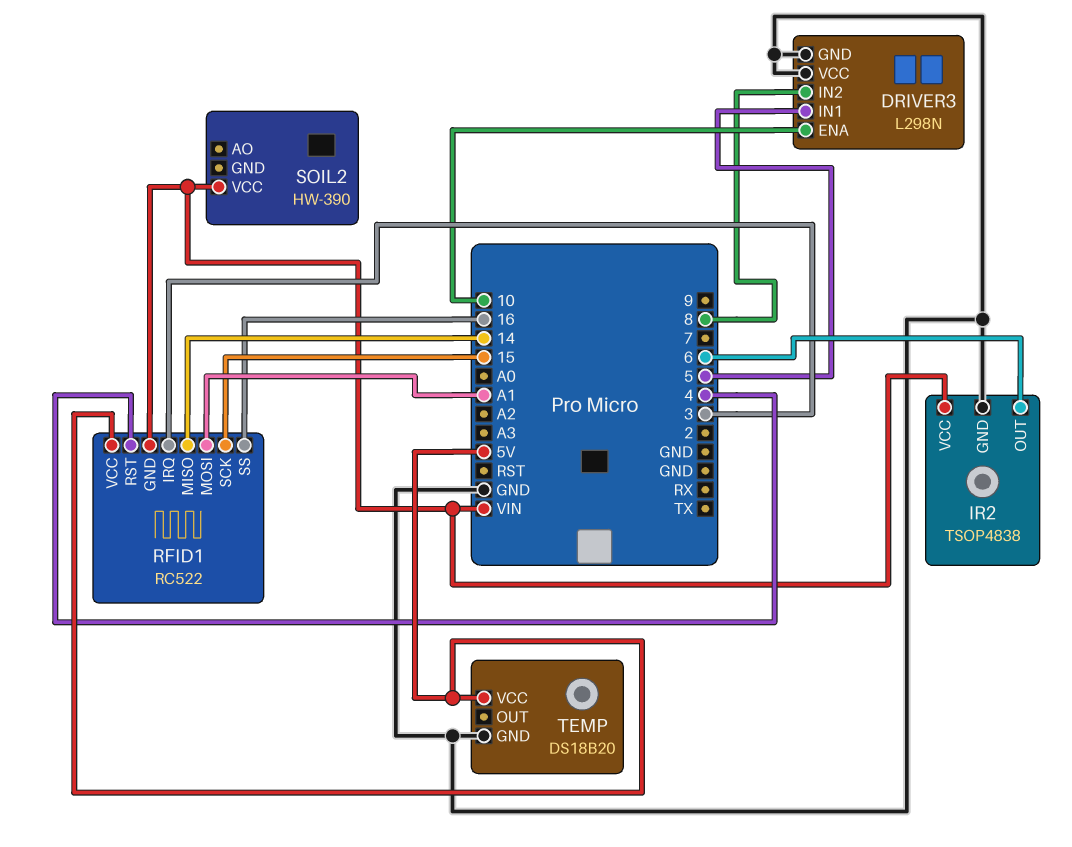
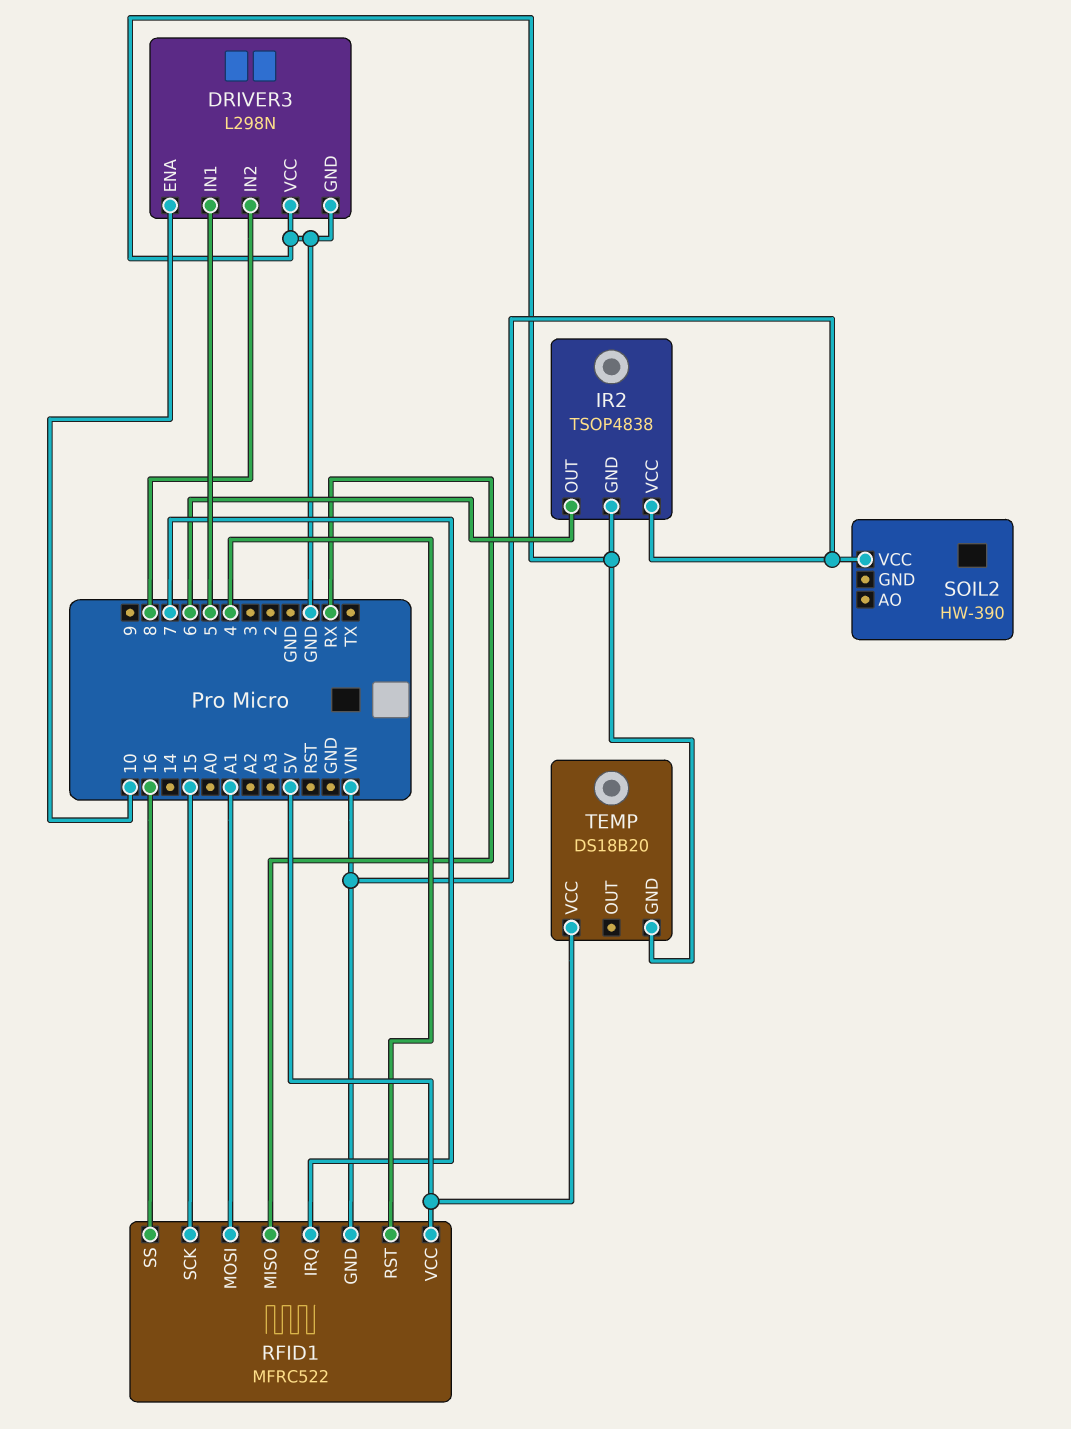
RFID1: RC522 -> MFRC522
RFID1 pin IRQ: 3 -> 7
RFID1 pin MISO: 14 -> RX

